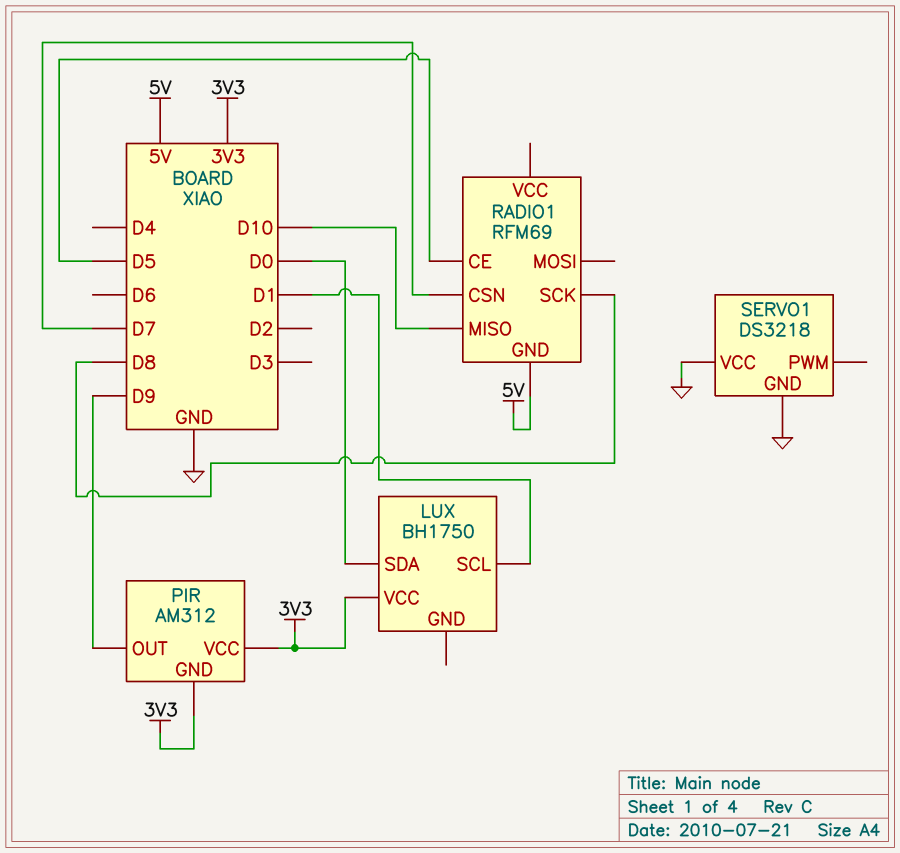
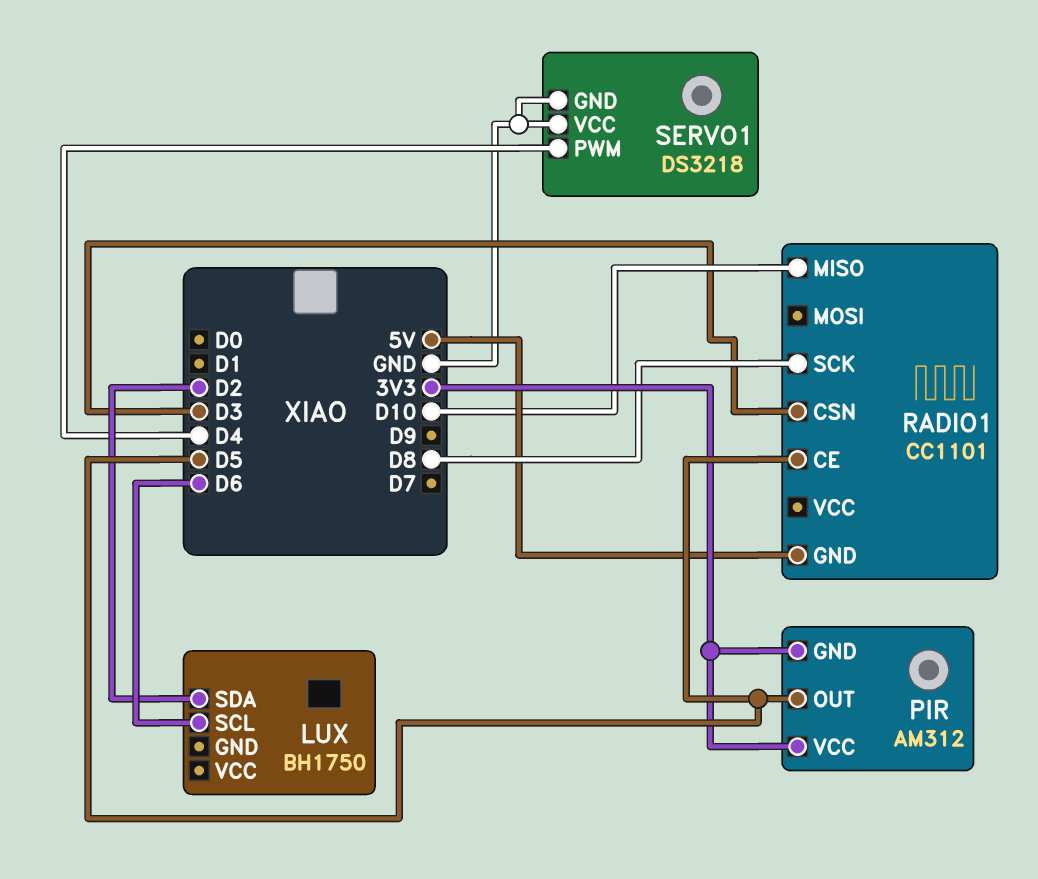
LUX pin SCL: D1 -> D6
LUX pin SDA: D0 -> D2
LUX pin VCC: 3V3 -> none
PIR pin OUT: D9 -> D5
RADIO1: RFM69 -> CC1101
RADIO1 pin CSN: D7 -> D3
SERVO1 pin PWM: none -> D4

